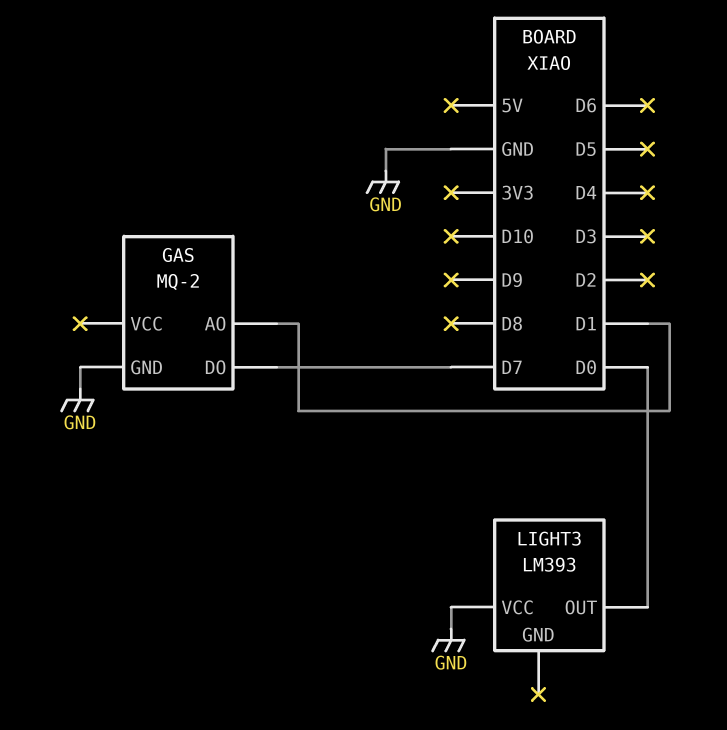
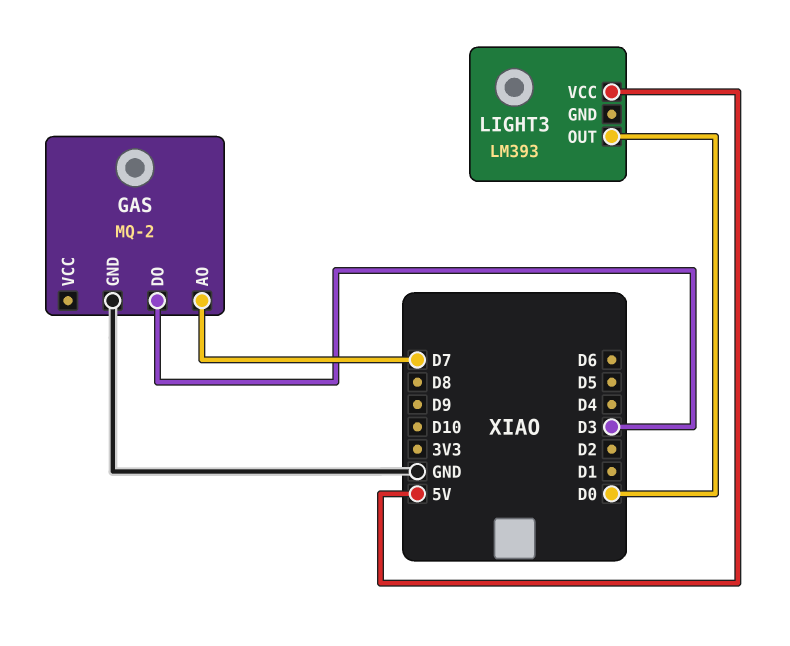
GAS pin AO: D1 -> D7
GAS pin DO: D7 -> D3
LIGHT3 pin VCC: GND -> 5V

